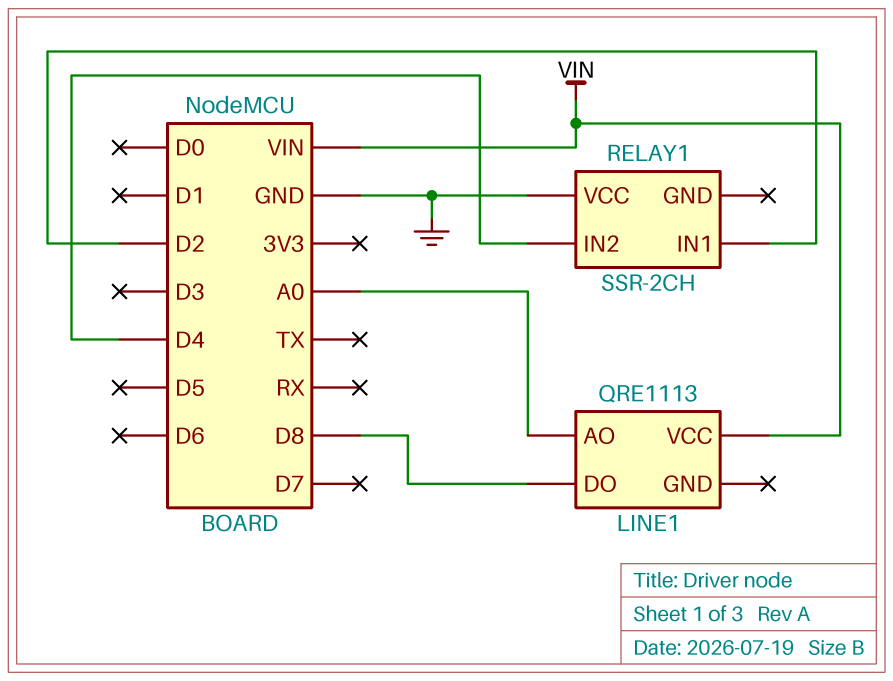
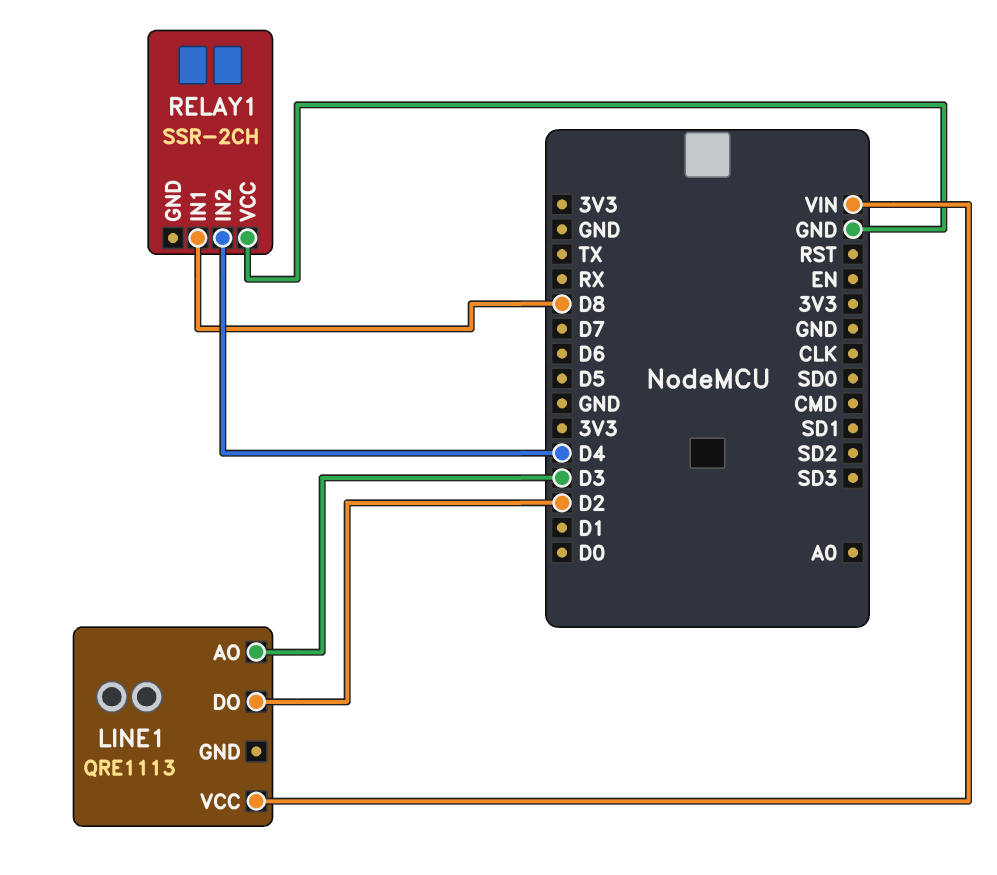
LINE1 pin AO: A0 -> D3
LINE1 pin DO: D8 -> D2
RELAY1 pin IN1: D2 -> D8

